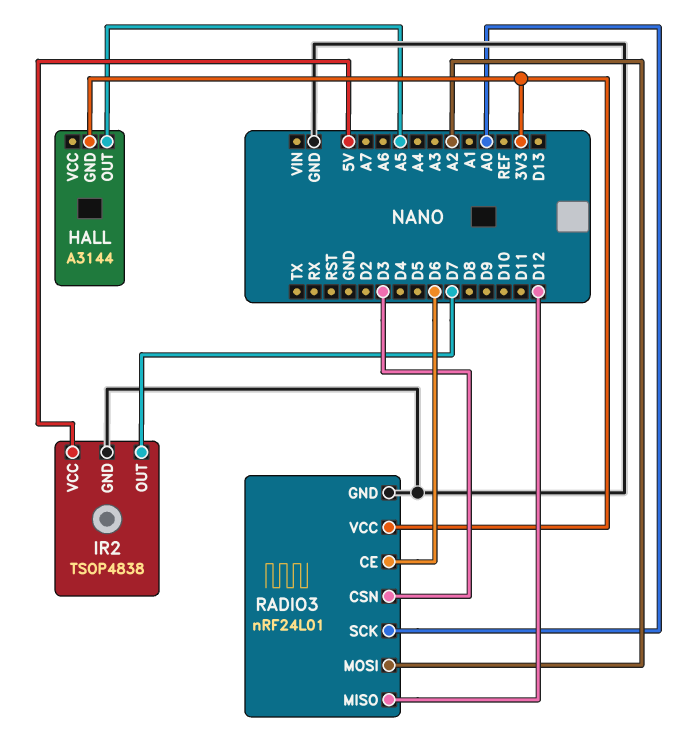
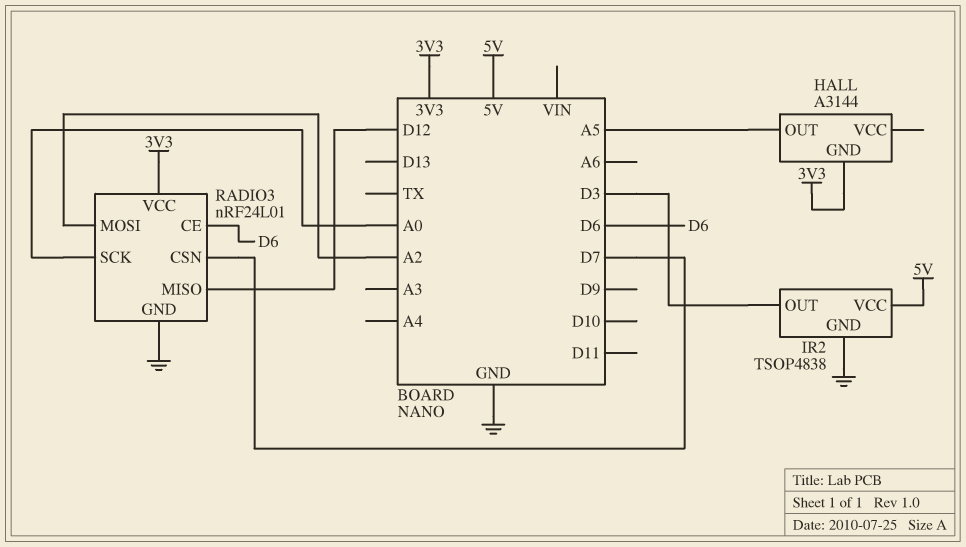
IR2 pin OUT: D7 -> D3
RADIO3 pin CSN: D3 -> D7

